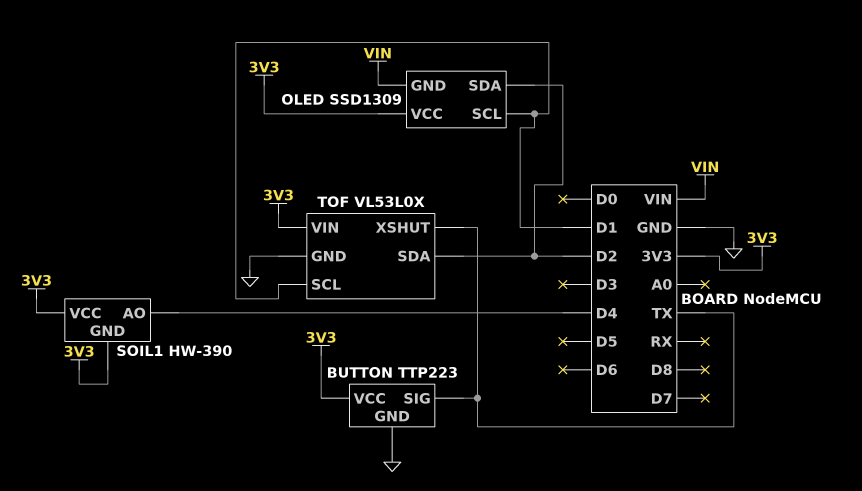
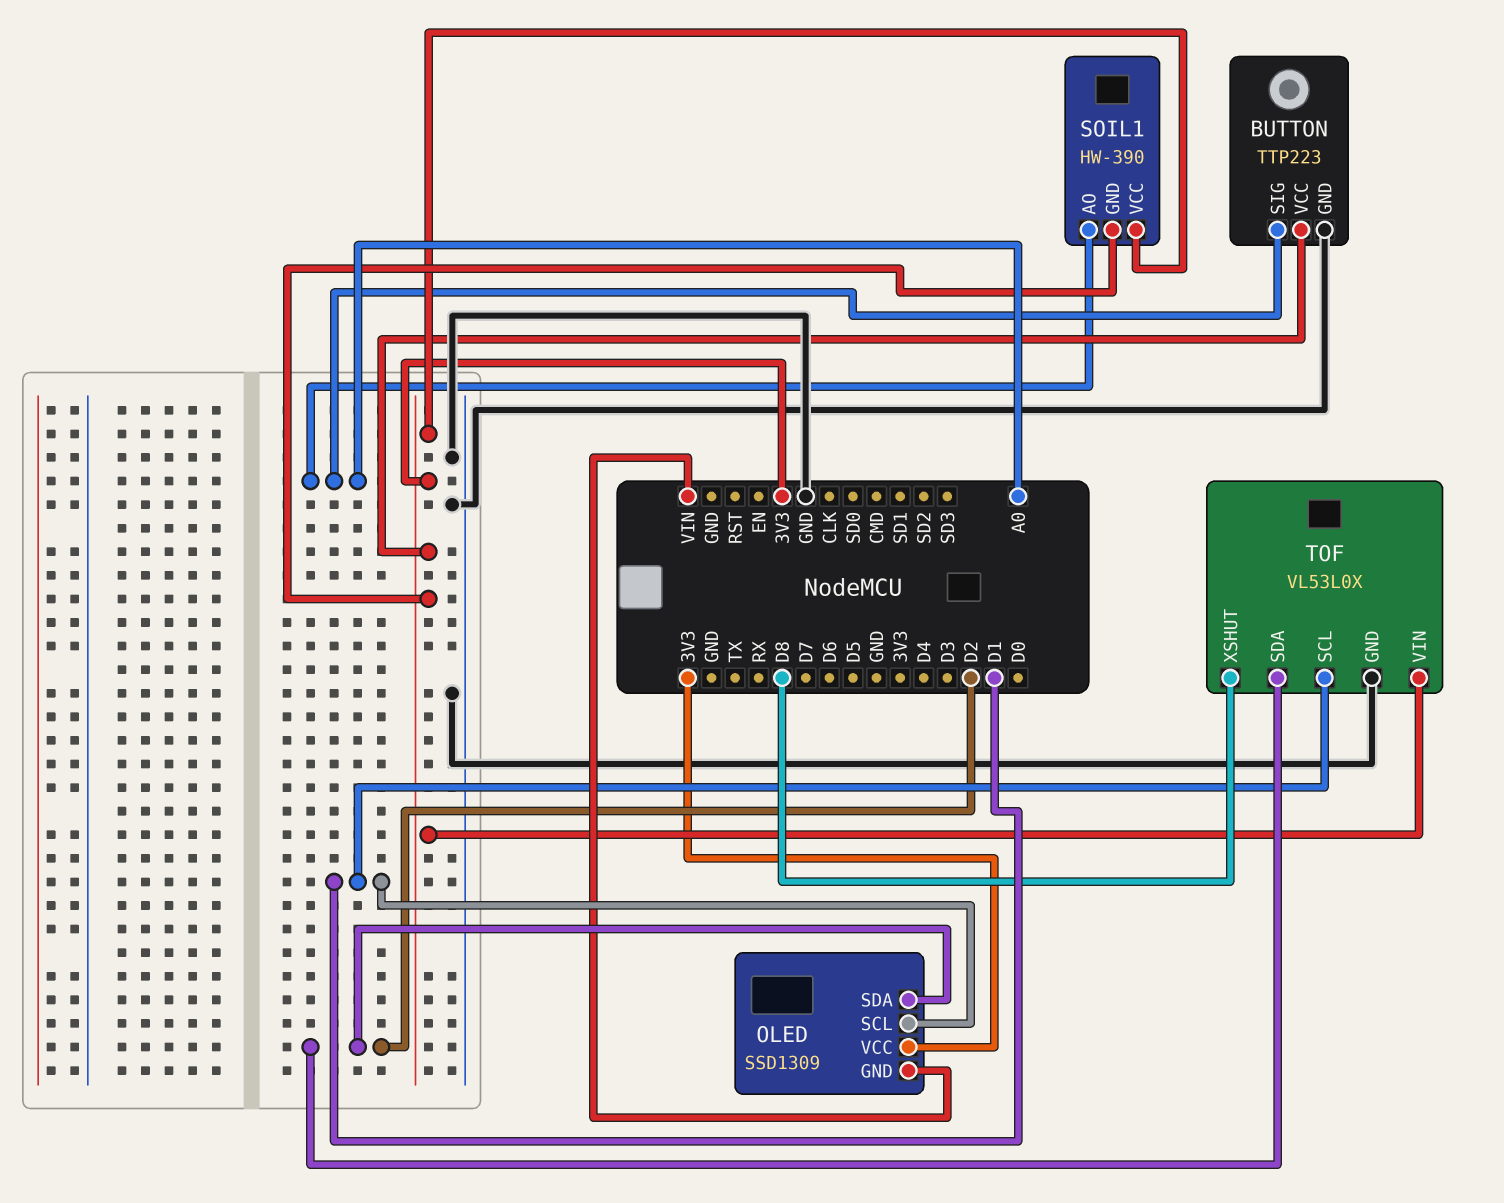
BUTTON pin SIG: TX -> A0
SOIL1 pin AO: D4 -> A0
TOF pin XSHUT: TX -> D8

